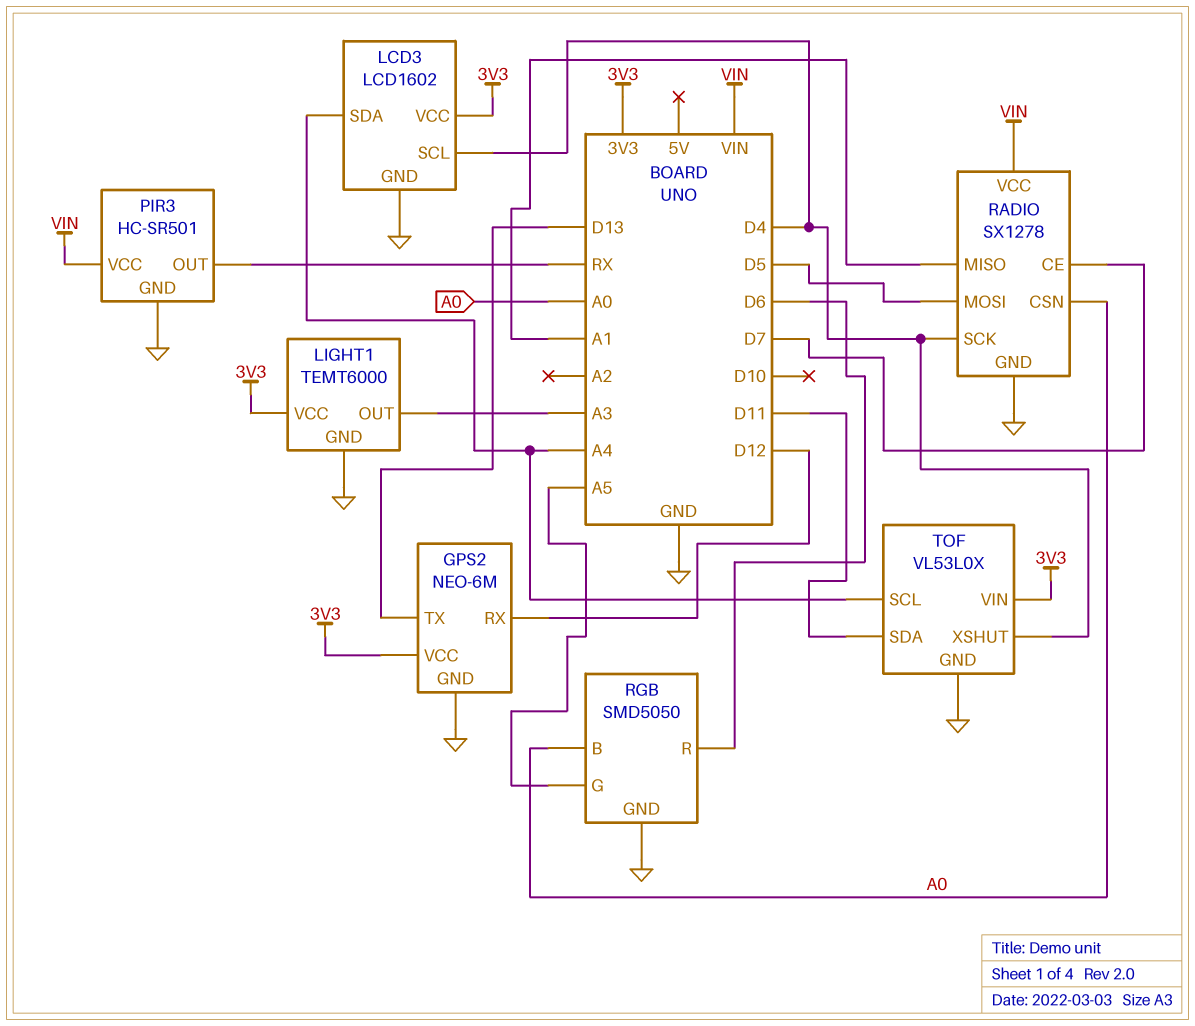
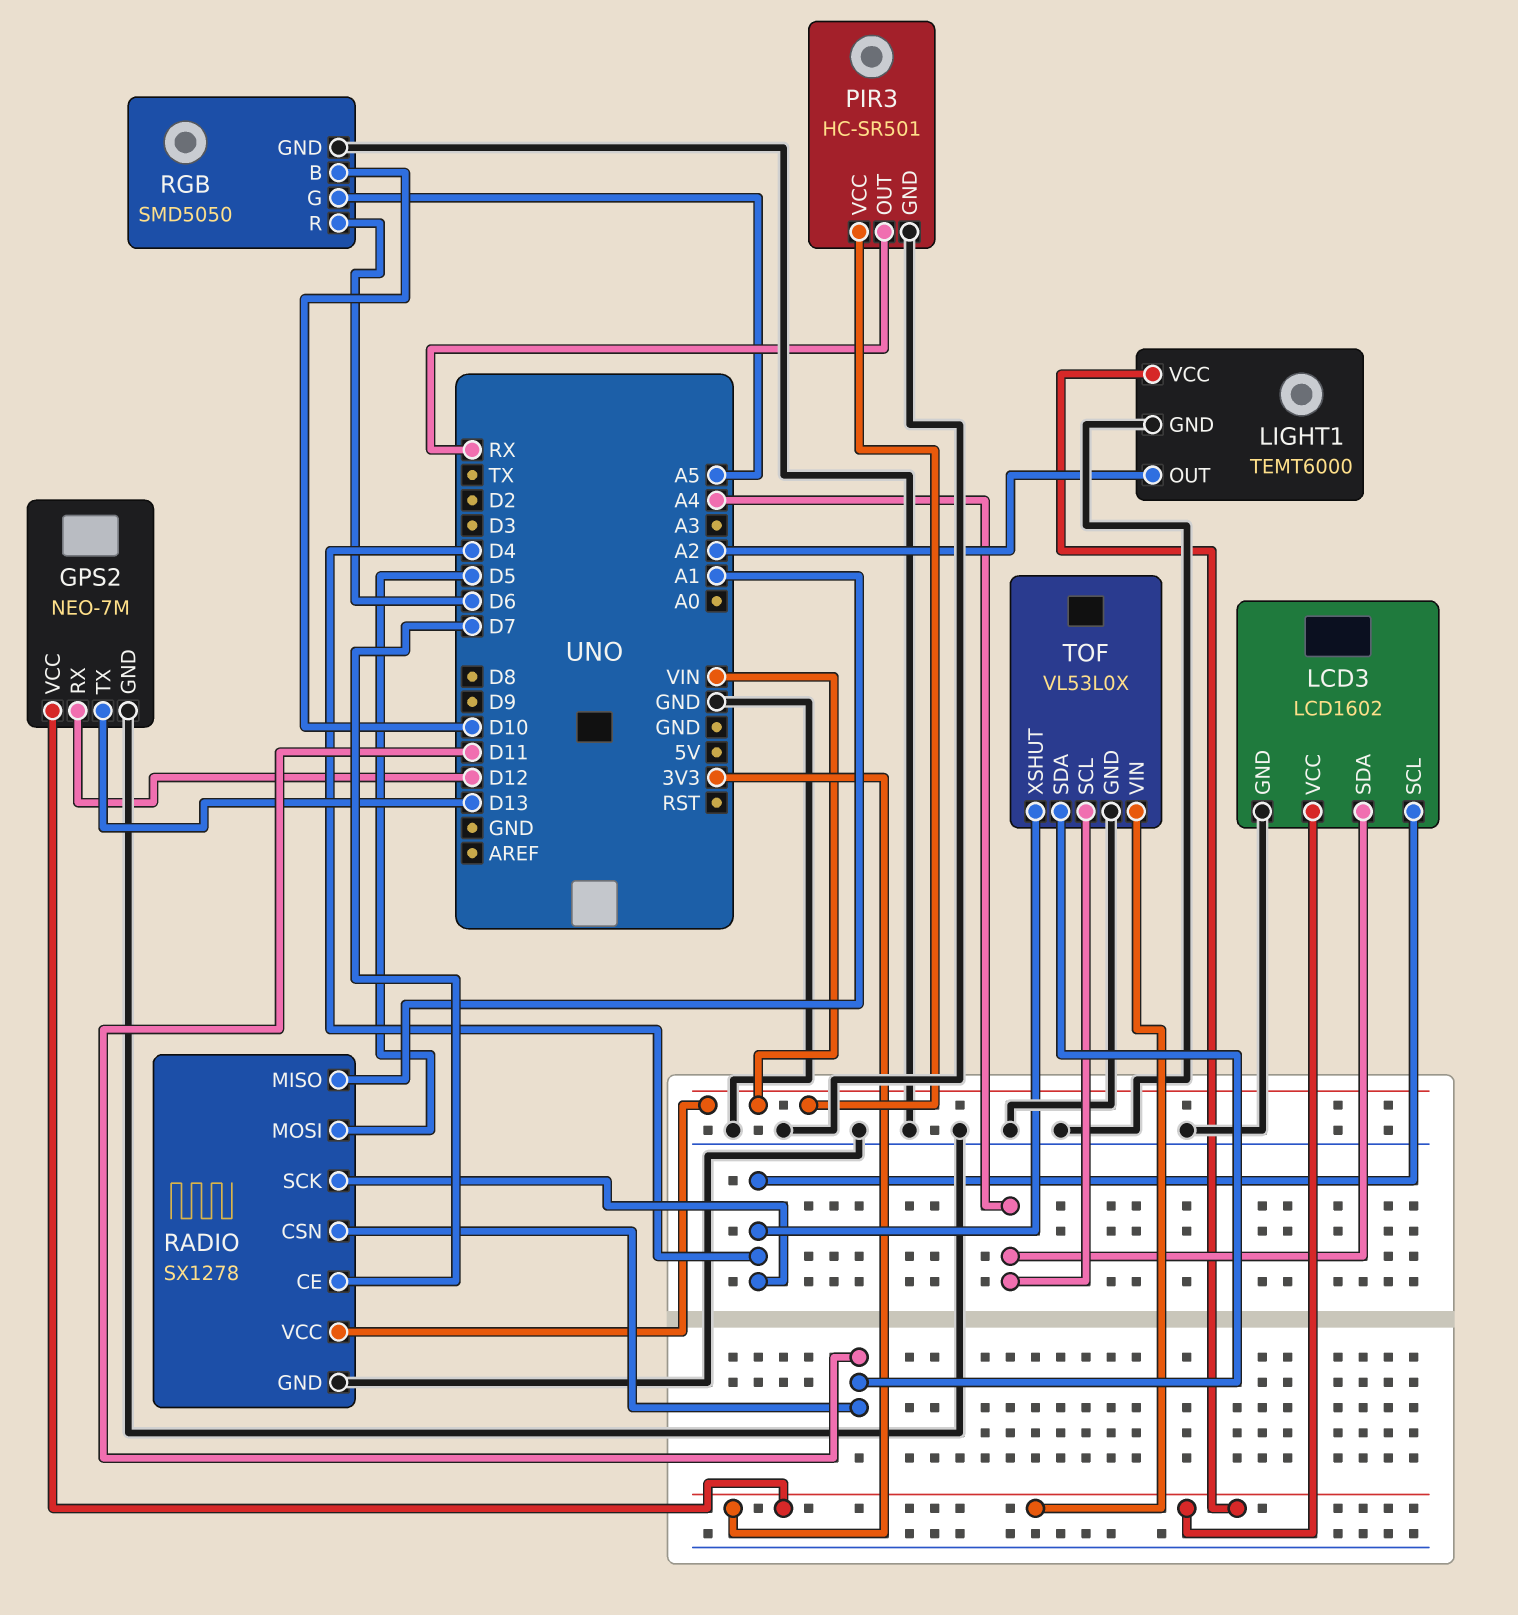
GPS2: NEO-6M -> NEO-7M
LIGHT1 pin OUT: A3 -> A2
RADIO pin CSN: A0 -> D11
RGB pin B: A0 -> D10

